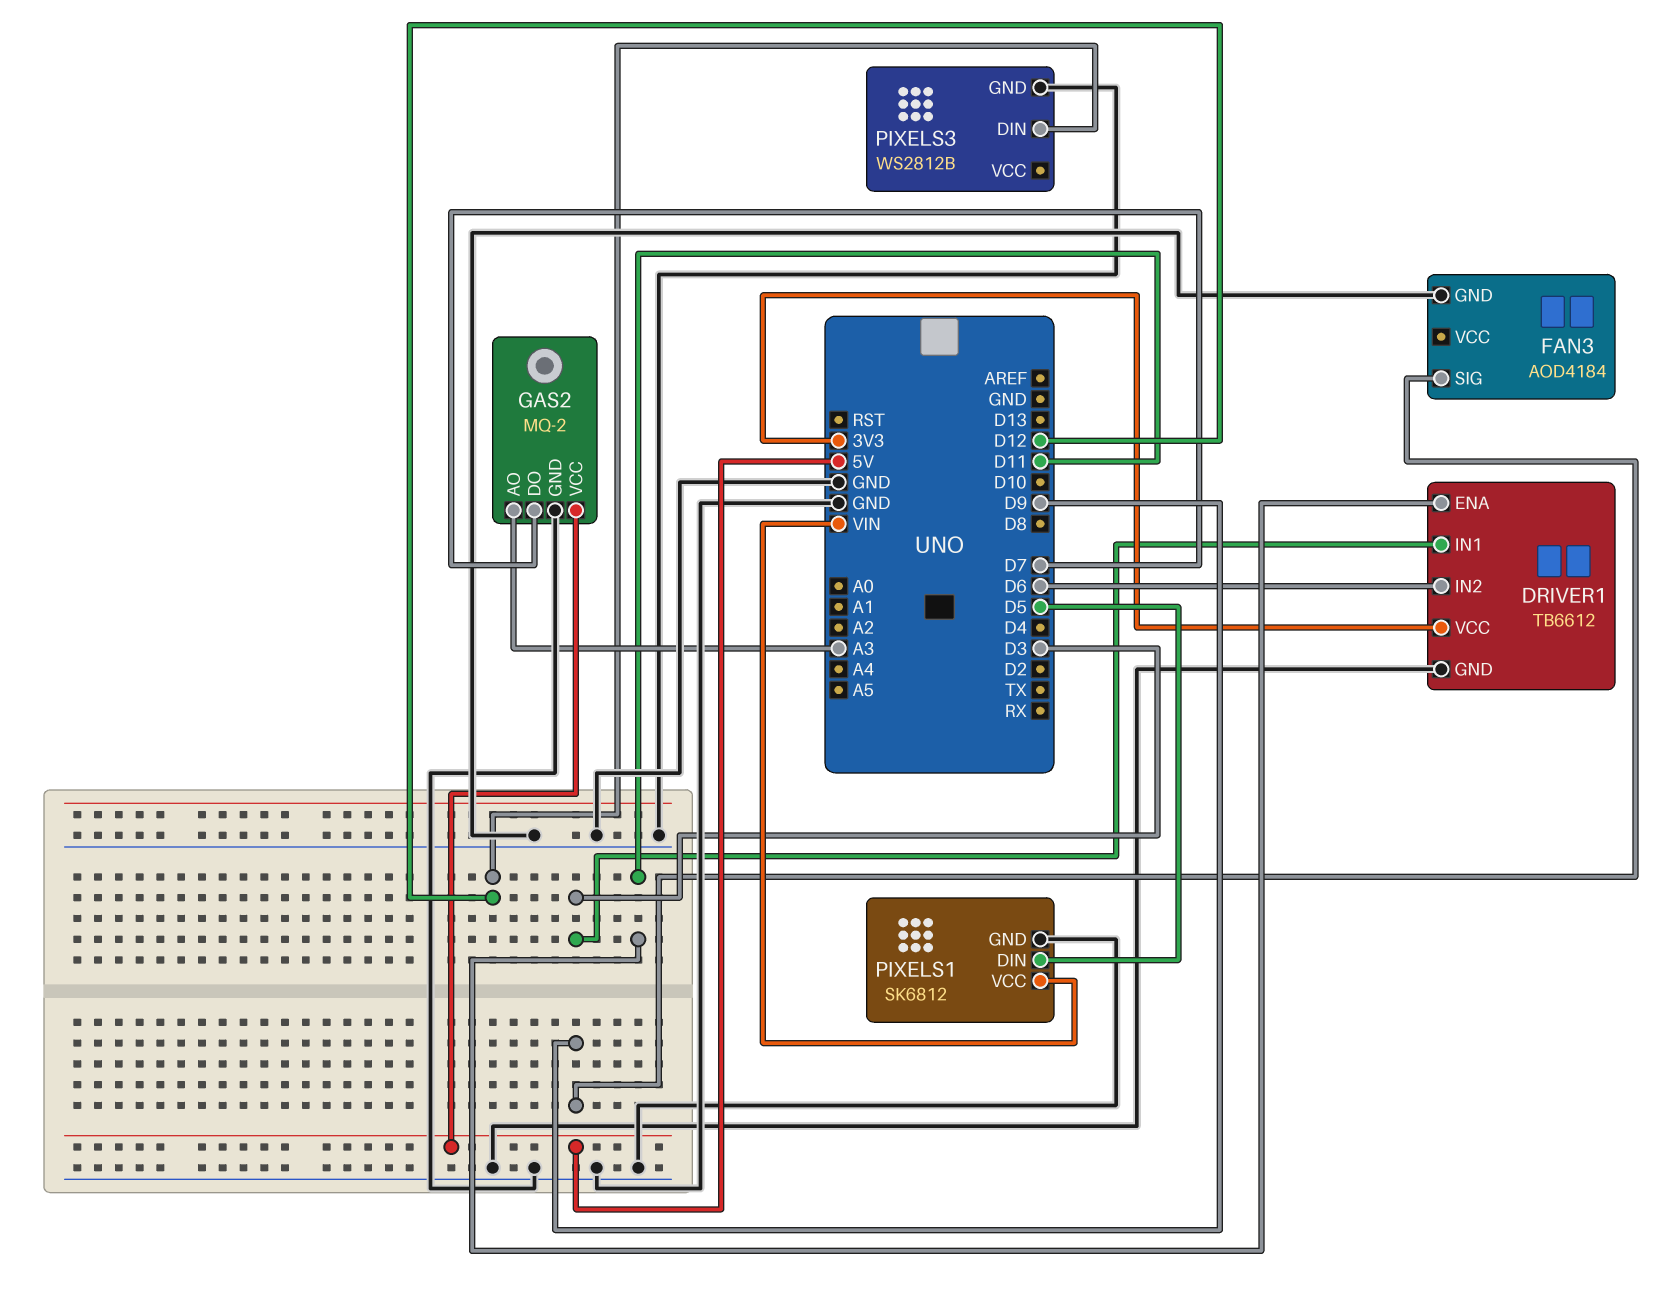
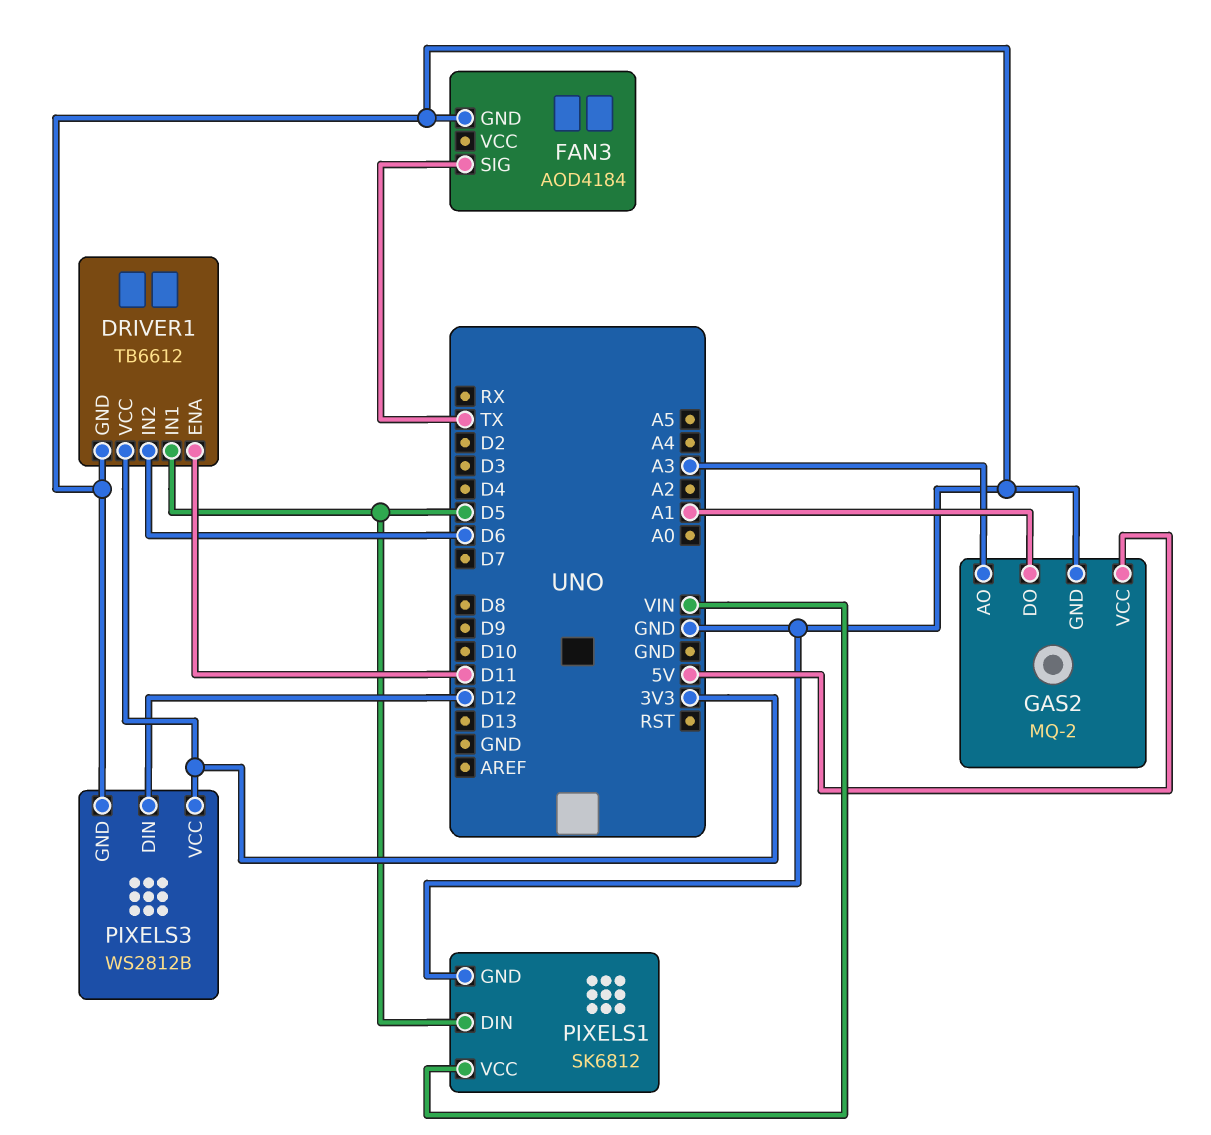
DRIVER1 pin IN1: D3 -> D5
FAN3 pin SIG: D9 -> TX
GAS2 pin DO: D7 -> A1
PIXELS3 pin VCC: none -> 3V3

